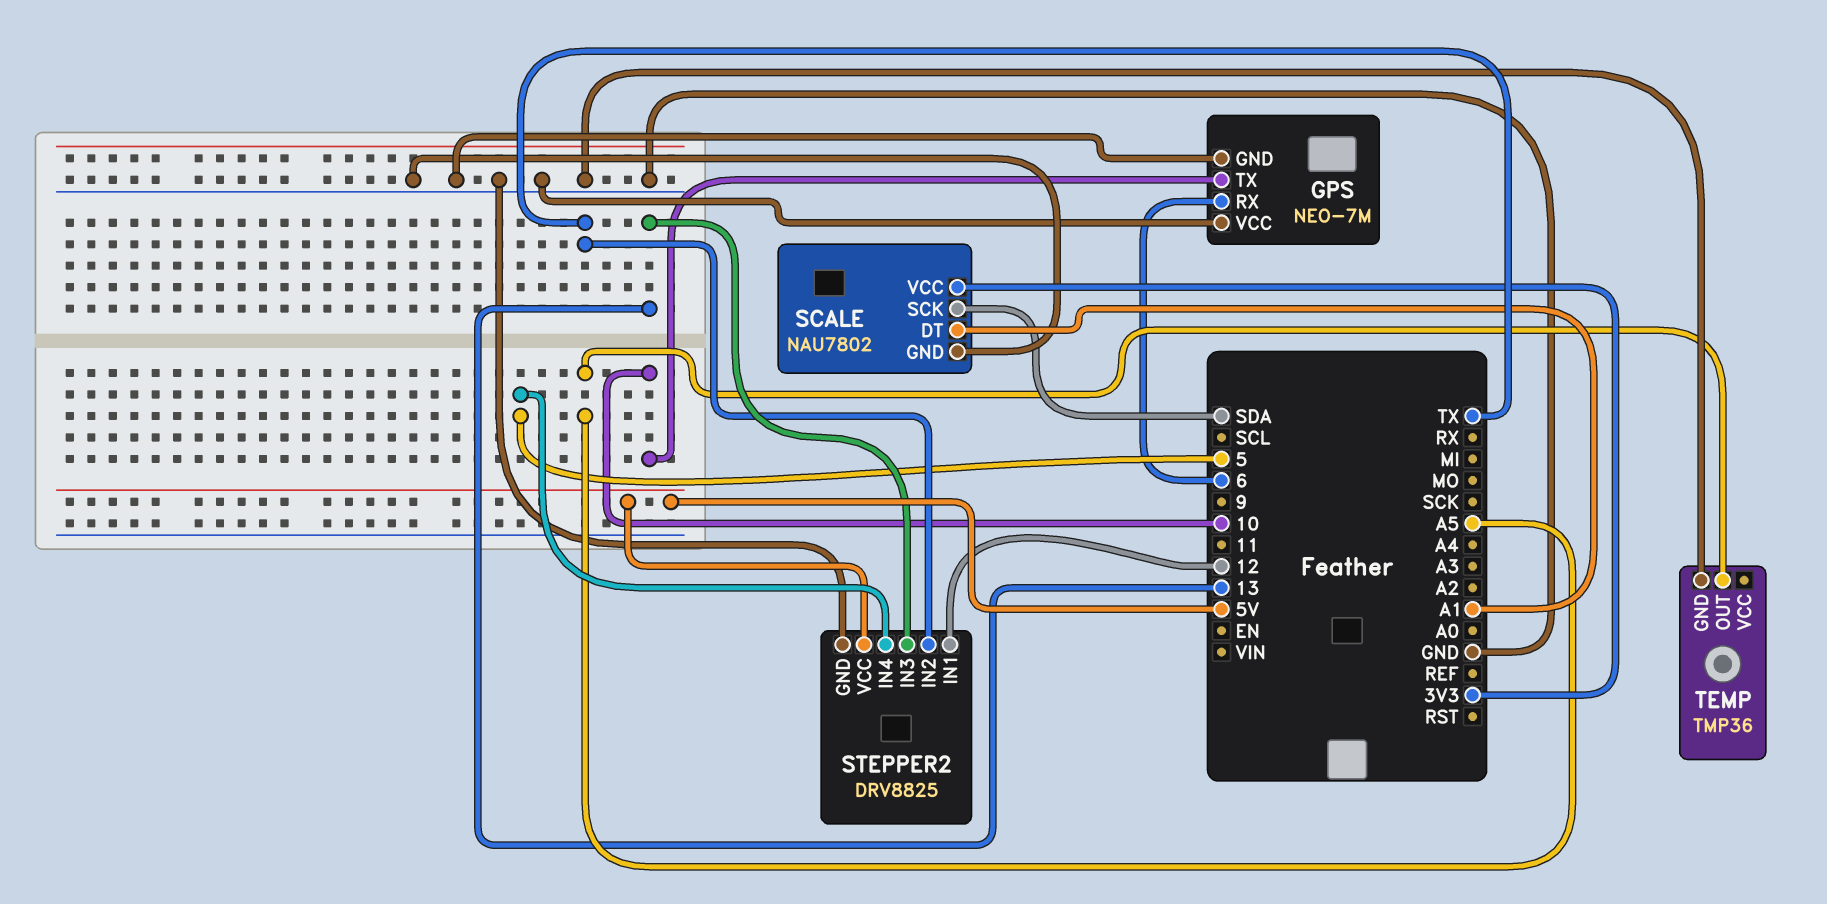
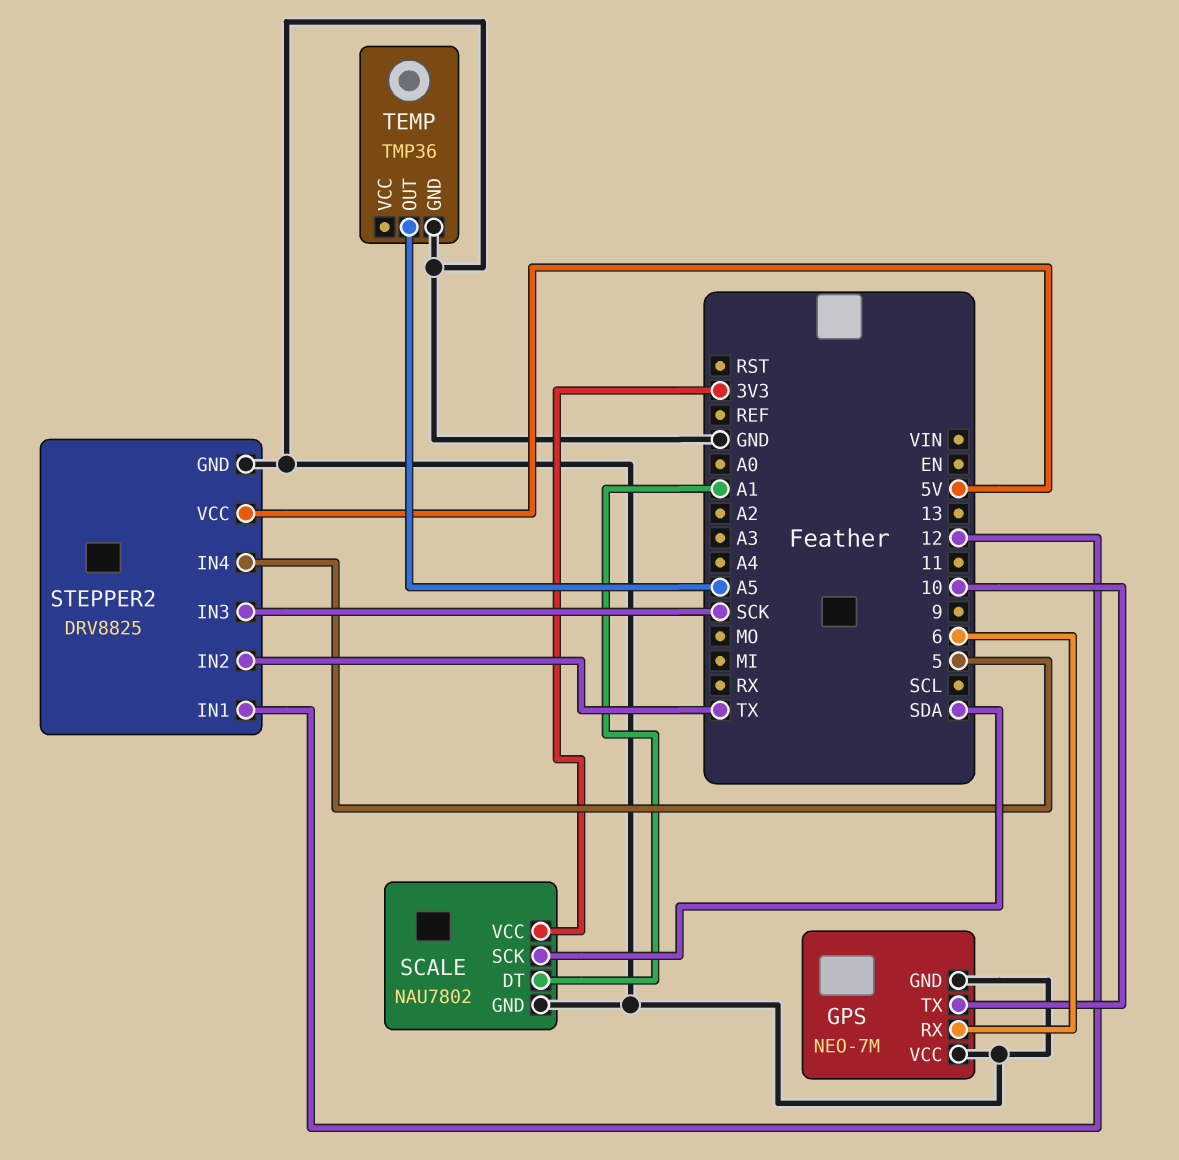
STEPPER2 pin IN3: 13 -> SCK

